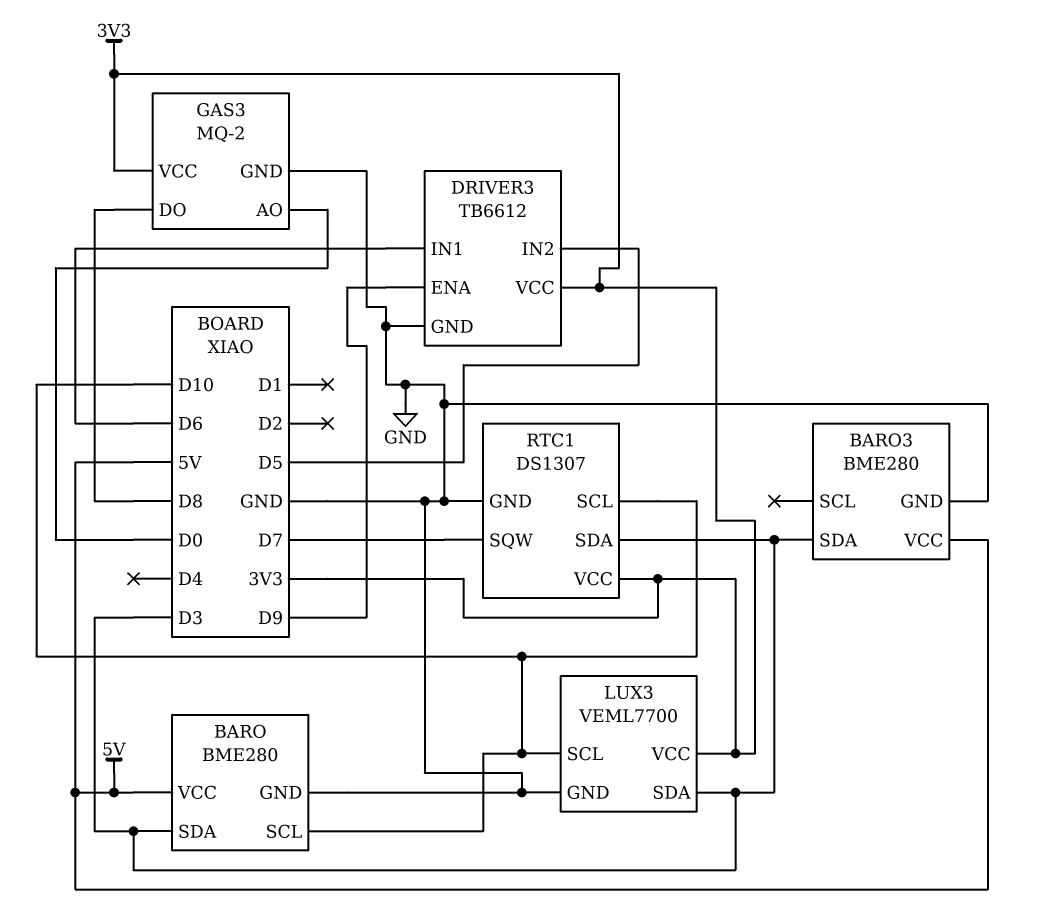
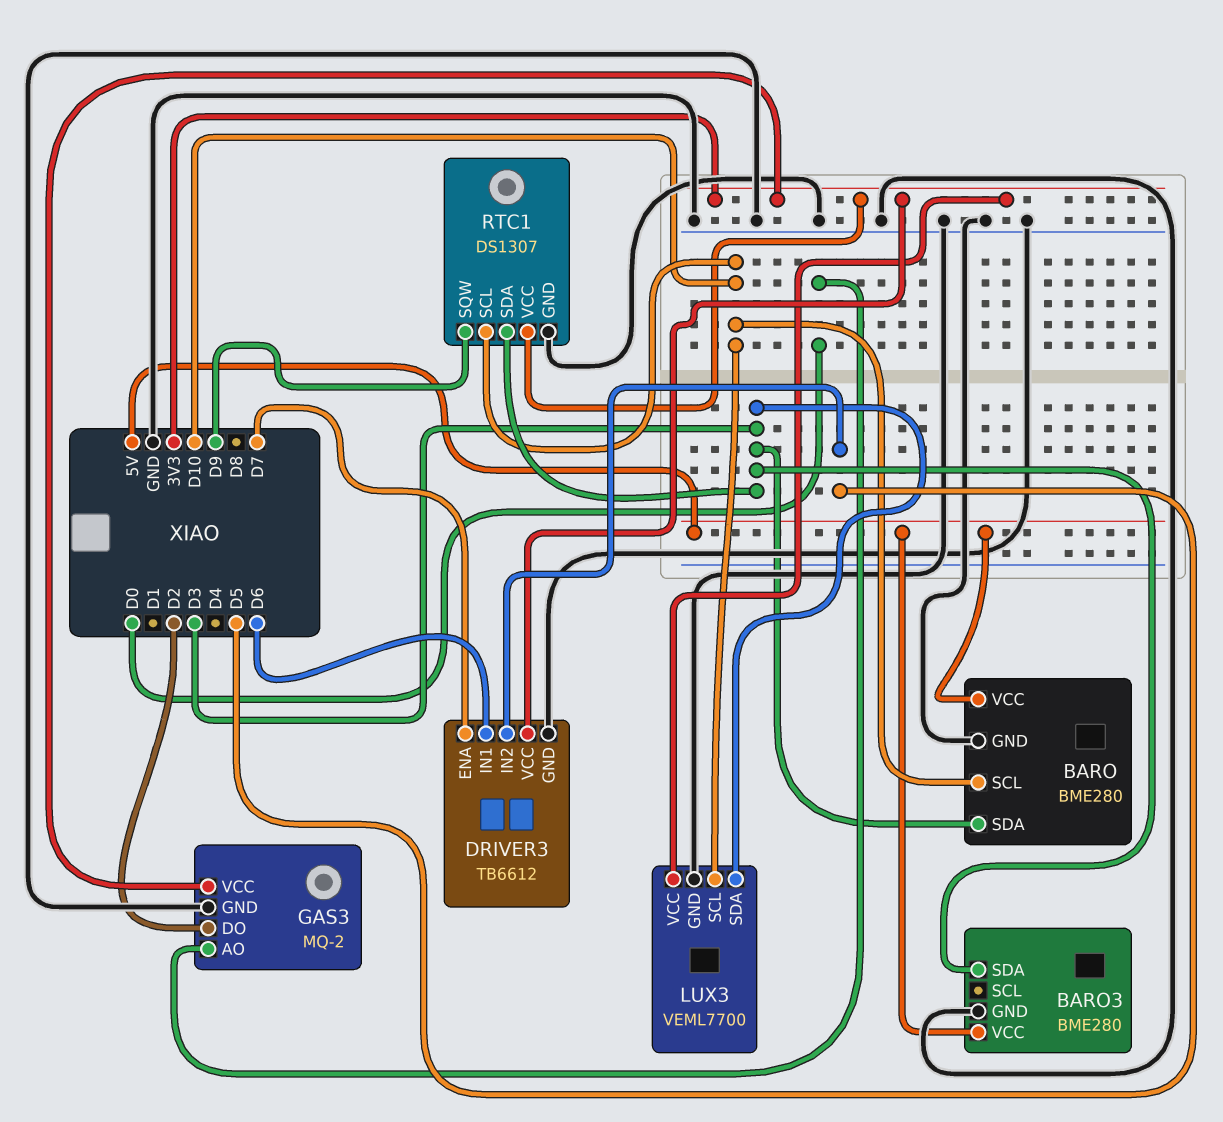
DRIVER3 pin ENA: D9 -> D7
GAS3 pin DO: D8 -> D2
RTC1 pin SQW: D7 -> D9

